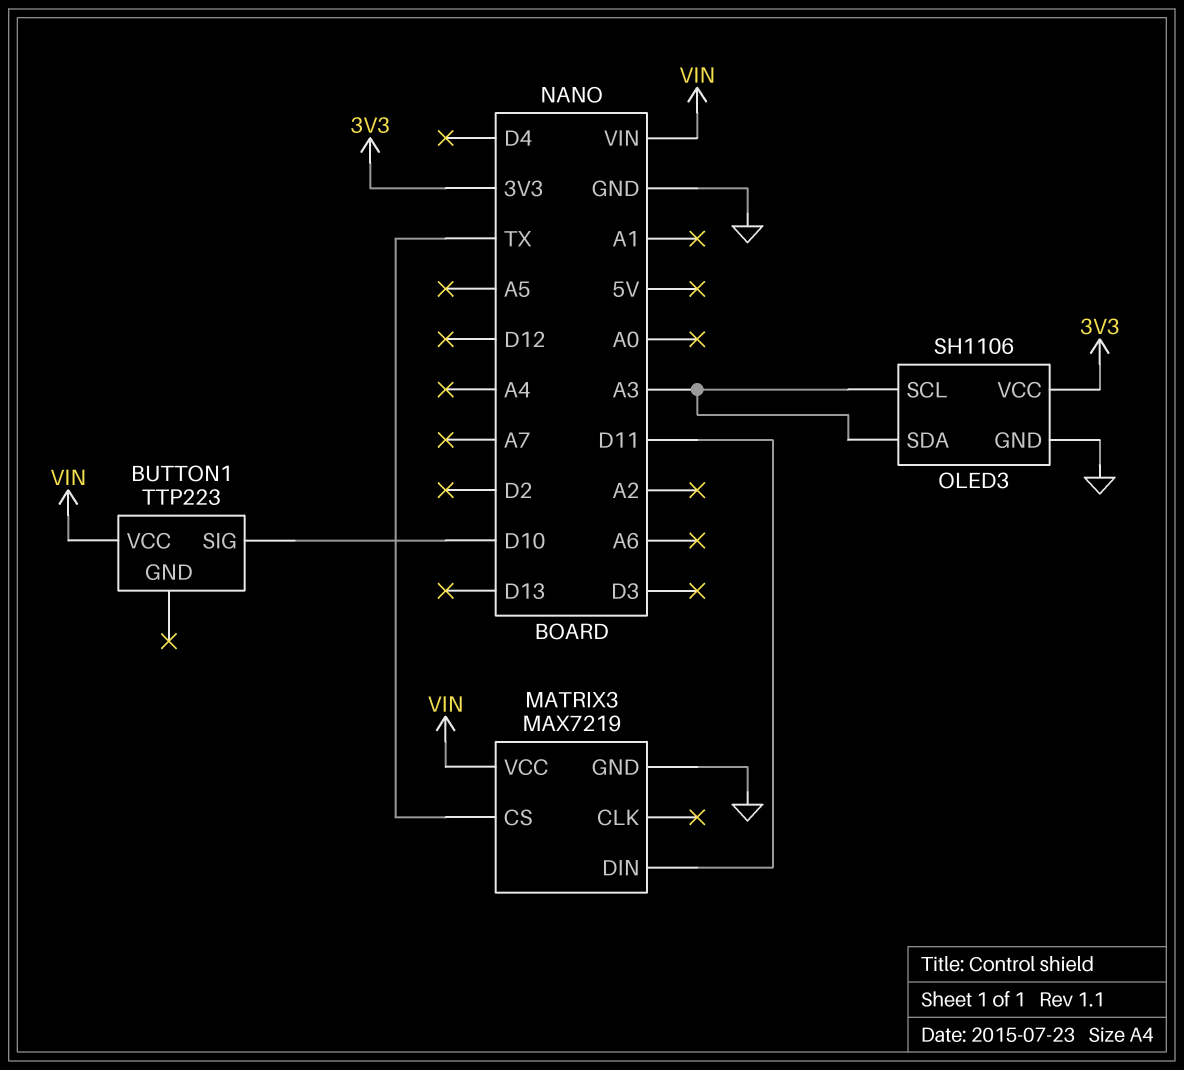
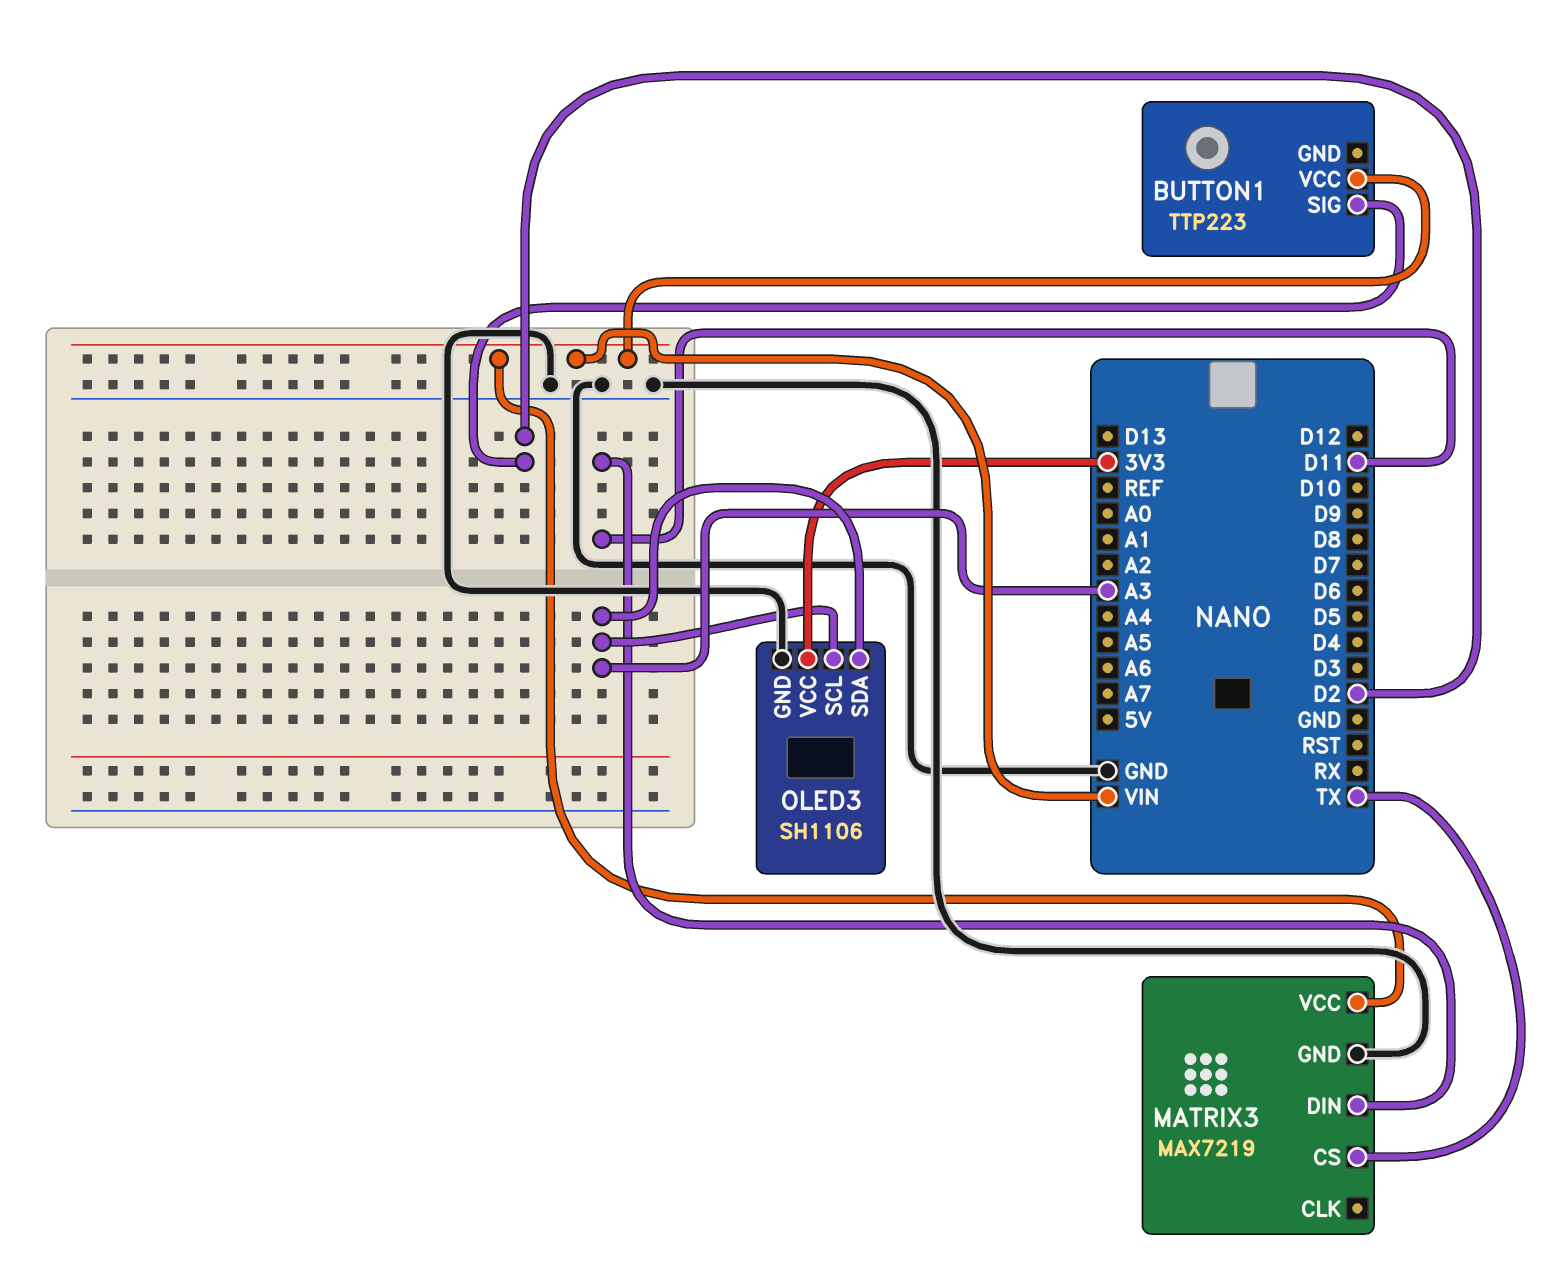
BUTTON1 pin SIG: D10 -> D2

